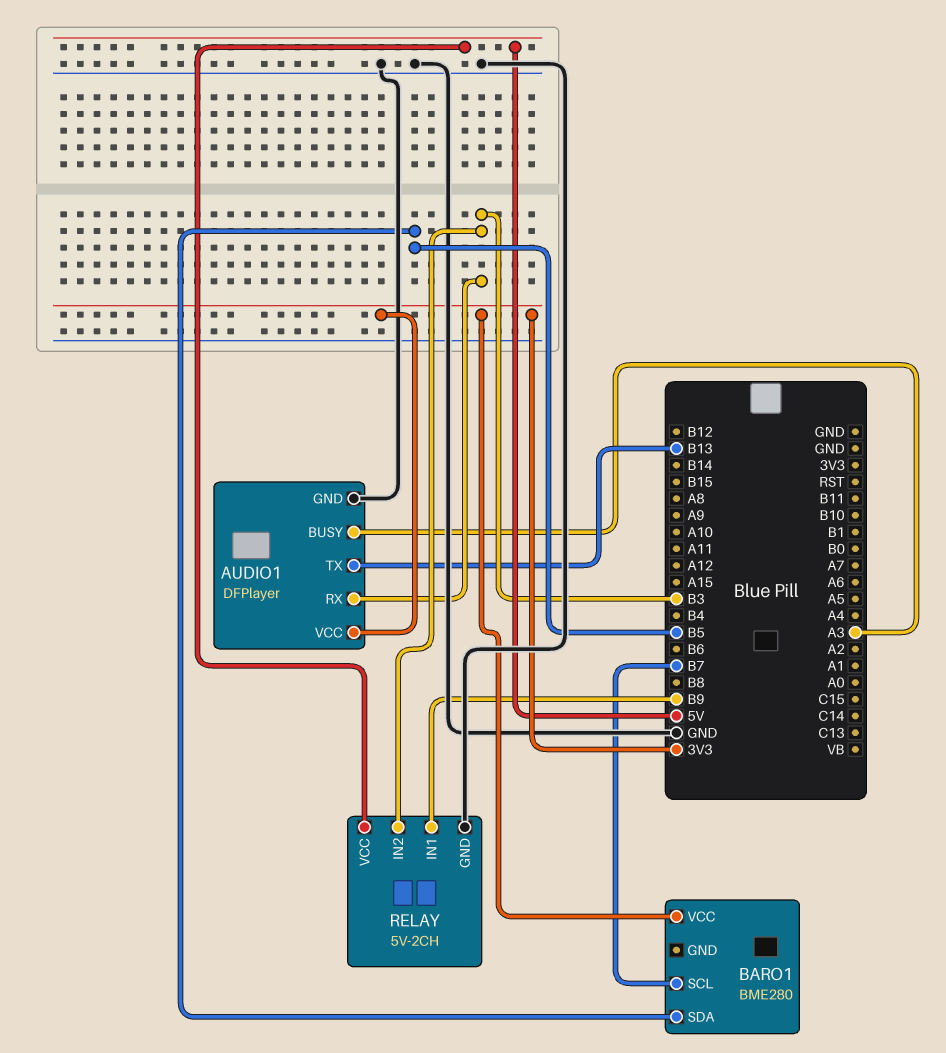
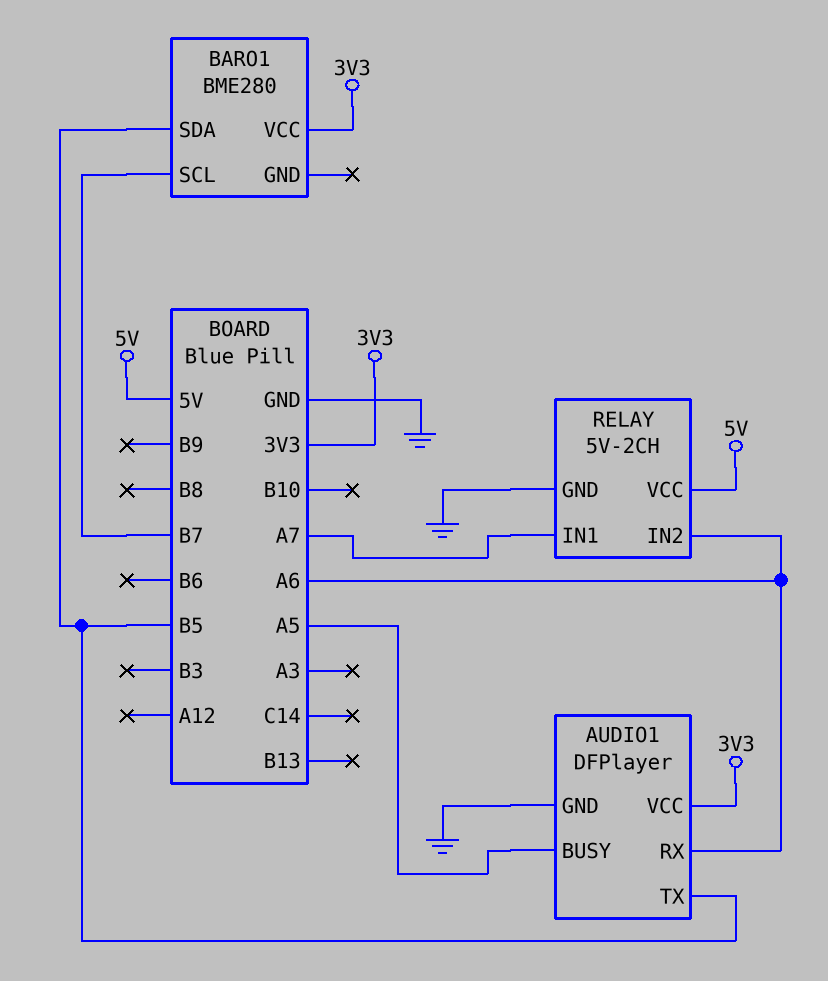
AUDIO1 pin BUSY: A3 -> A5
AUDIO1 pin RX: B3 -> A6
AUDIO1 pin TX: B13 -> B5
RELAY pin IN1: B9 -> A7
RELAY pin IN2: B3 -> A6

